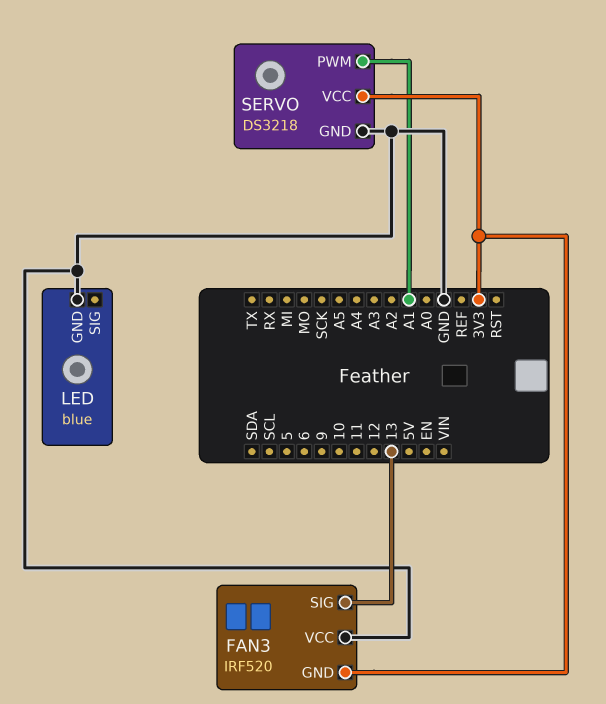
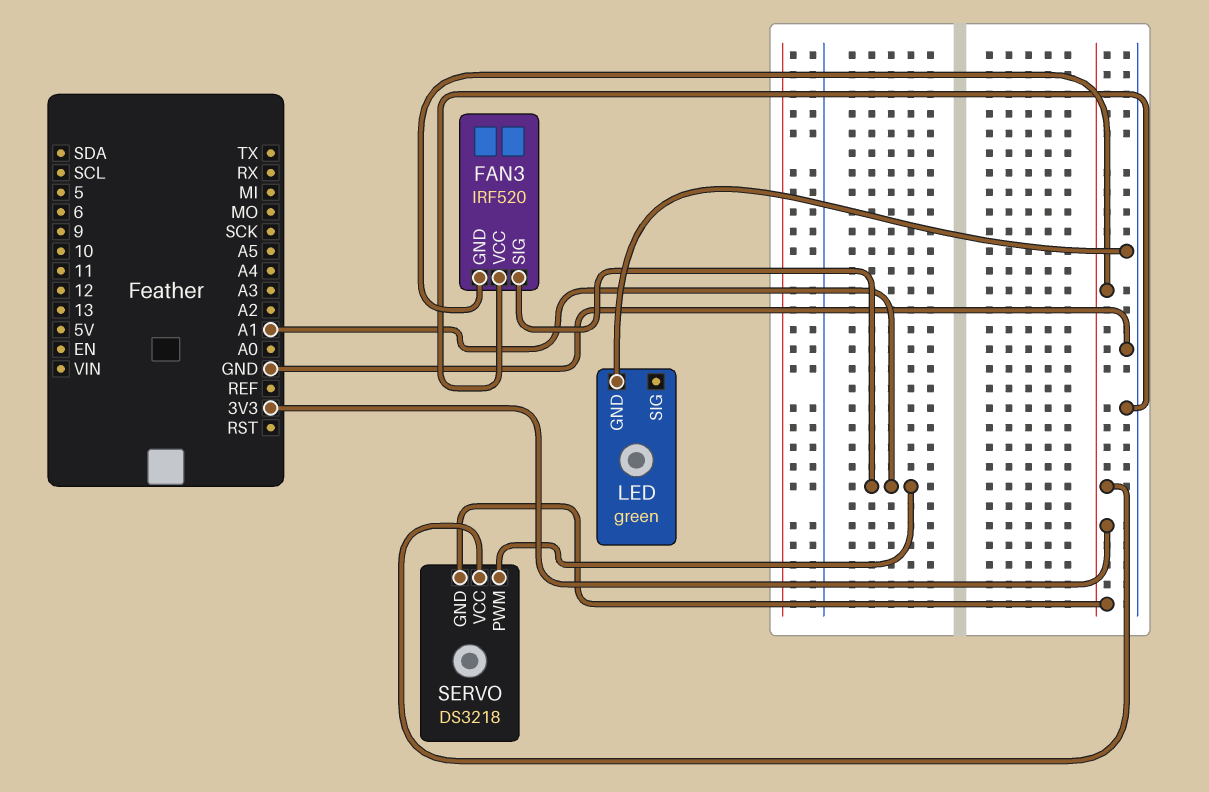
FAN3 pin SIG: 13 -> A1
LED: blue -> green
SERVO pin GND: GND -> 3V3

